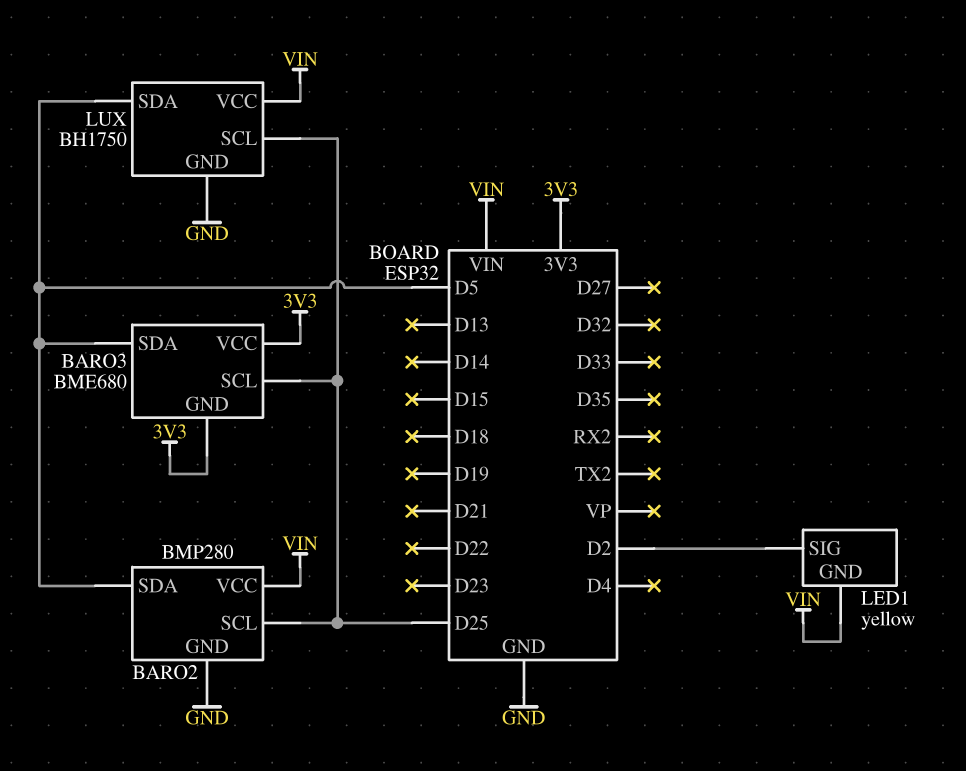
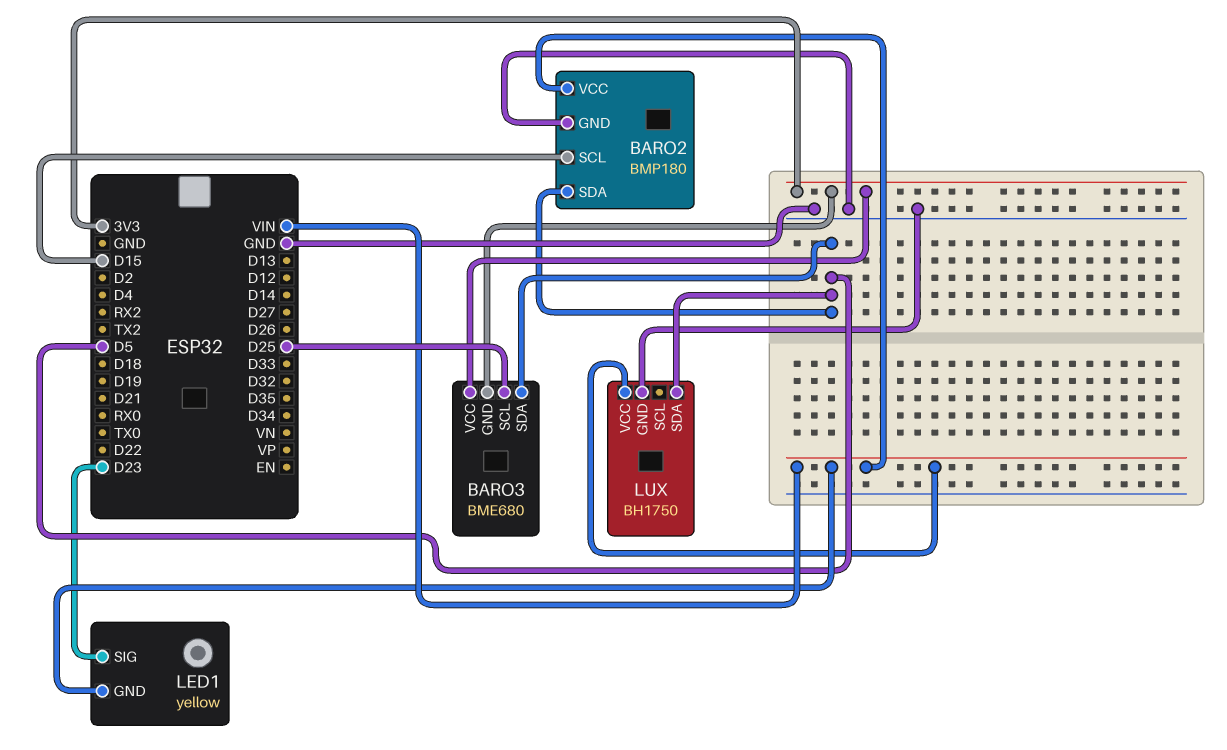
BARO2: BMP280 -> BMP180
BARO2 pin SCL: D25 -> D15
LED1 pin SIG: D2 -> D23
LUX pin SCL: D25 -> none

